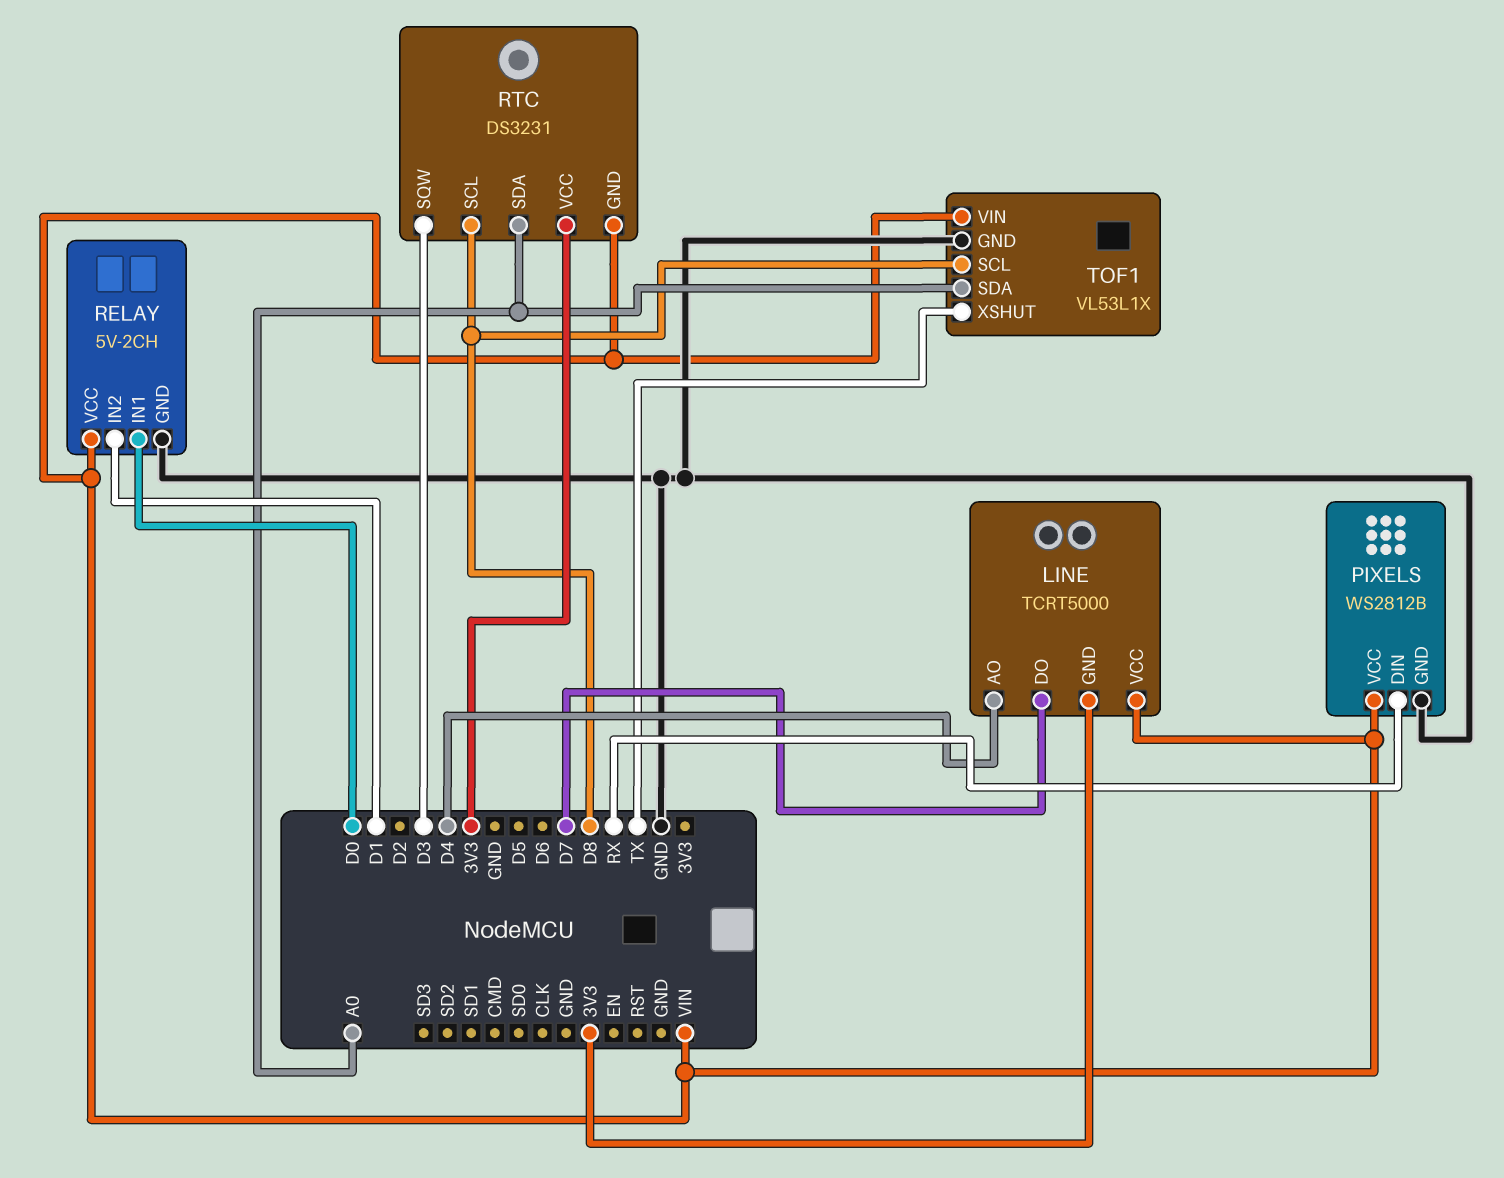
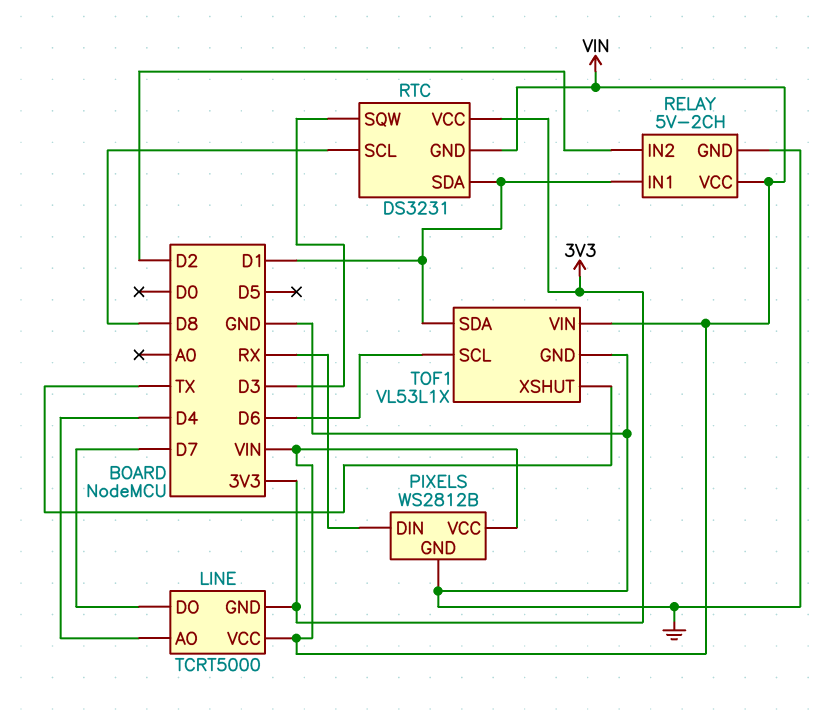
RELAY pin IN1: D0 -> D1
RELAY pin IN2: D1 -> D2
RTC pin SDA: A0 -> D1
TOF1 pin SCL: D8 -> D6
TOF1 pin SDA: A0 -> D1

